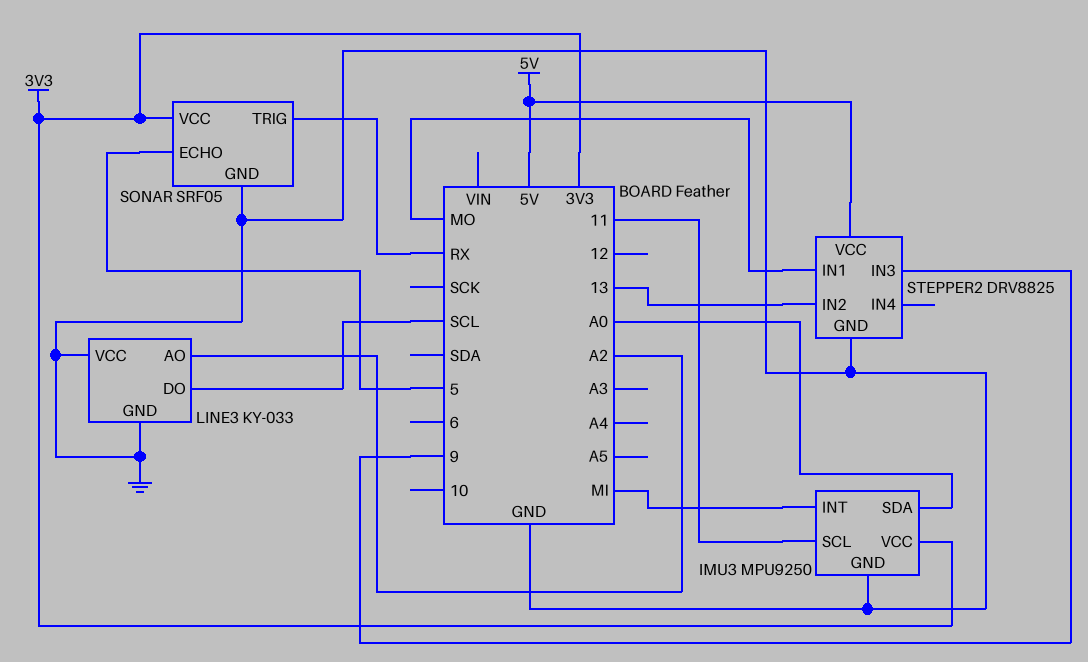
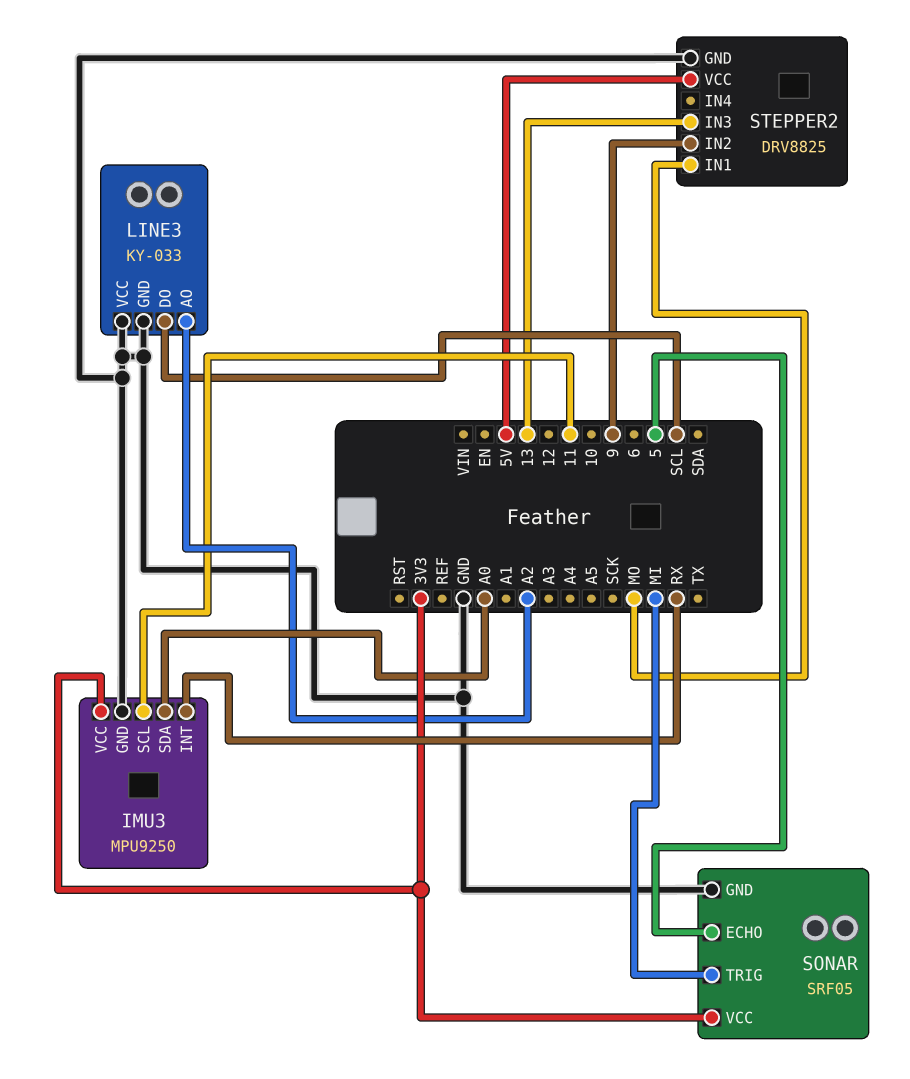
IMU3 pin INT: MI -> RX
SONAR pin TRIG: RX -> MI
STEPPER2 pin IN2: 13 -> 9
STEPPER2 pin IN3: 9 -> 13

